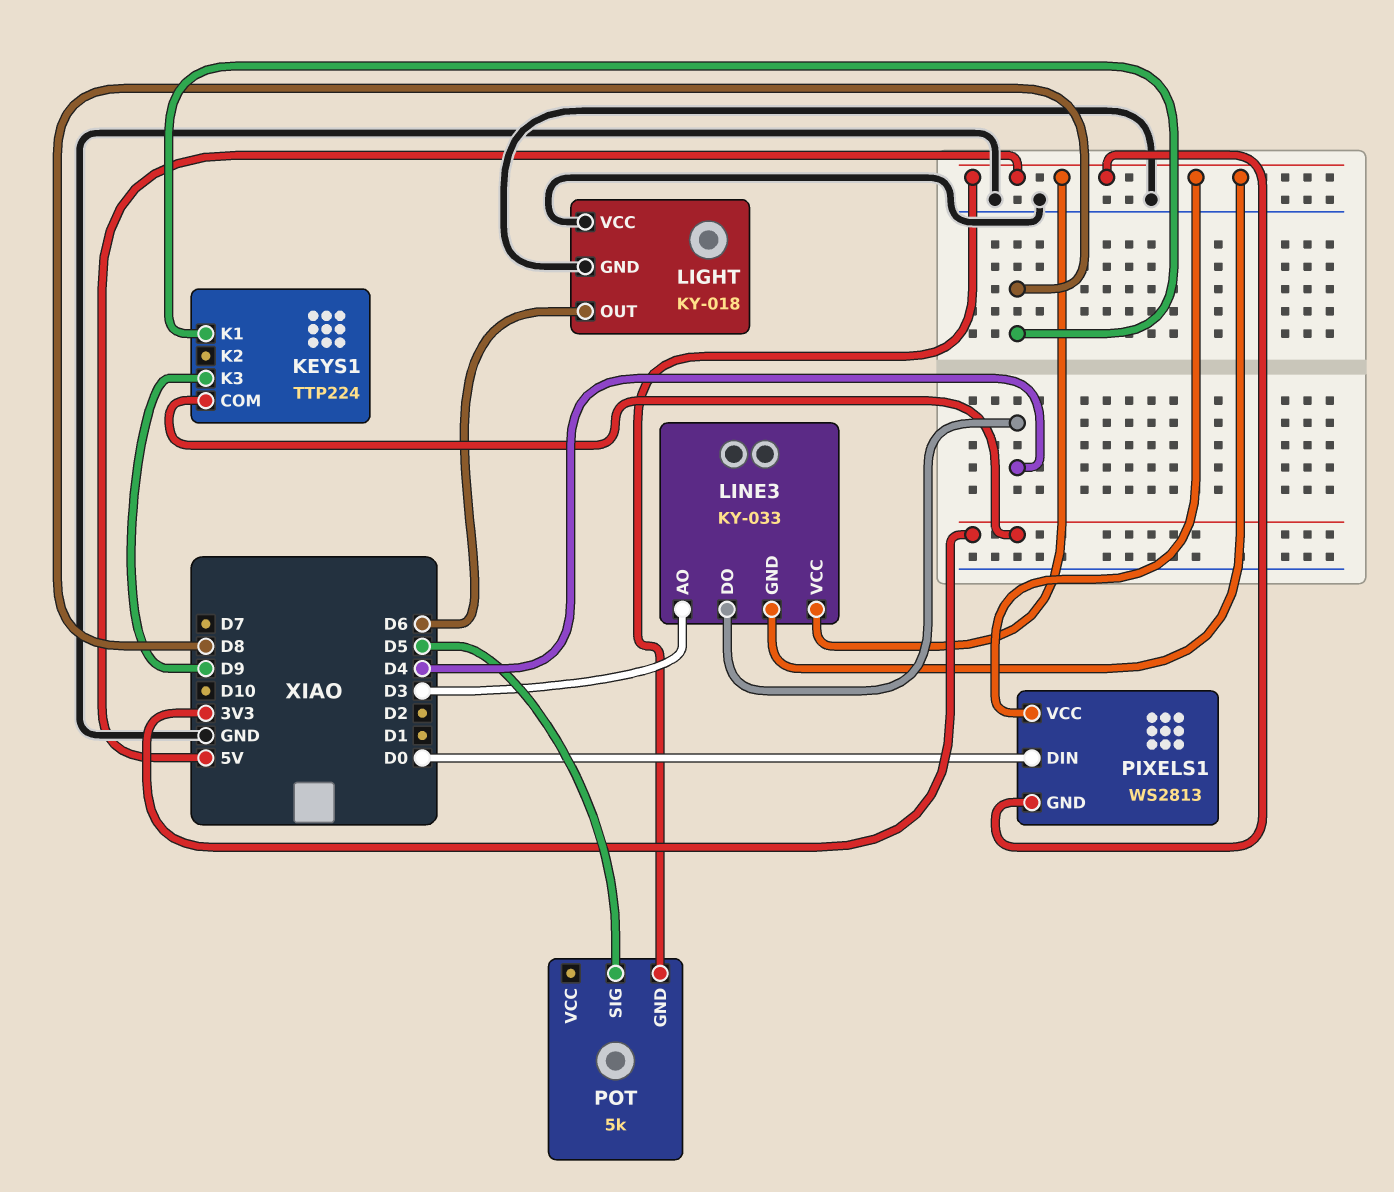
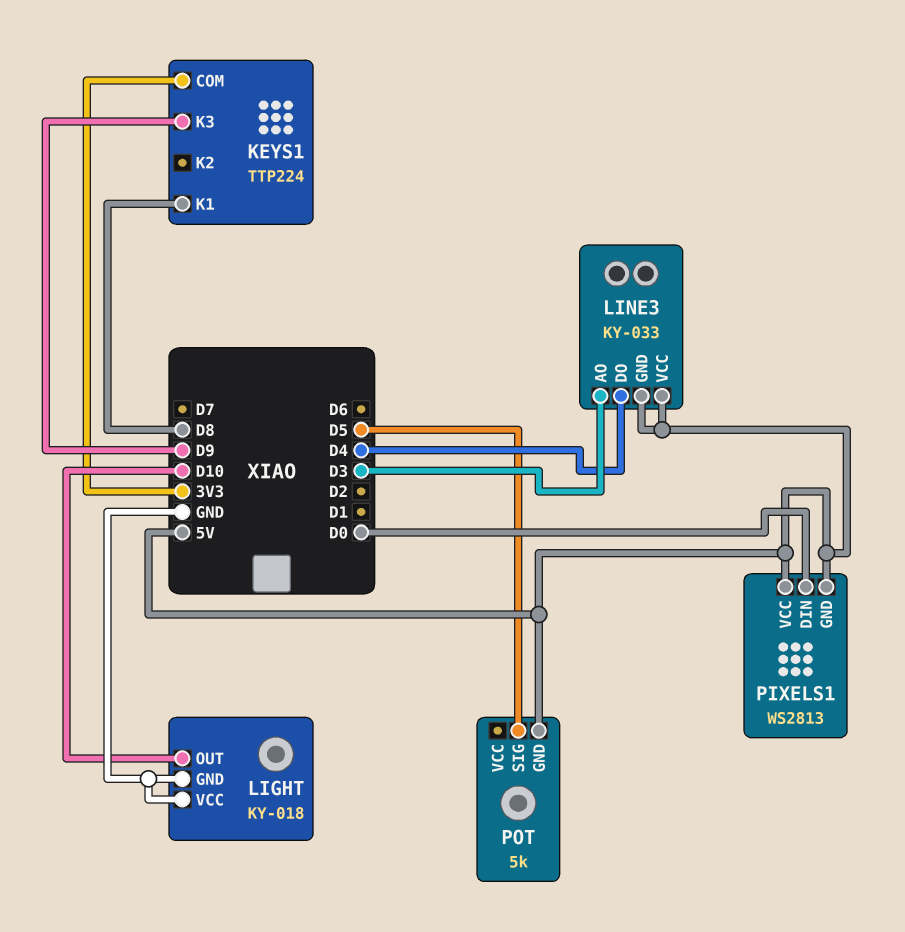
LIGHT pin OUT: D6 -> D10

